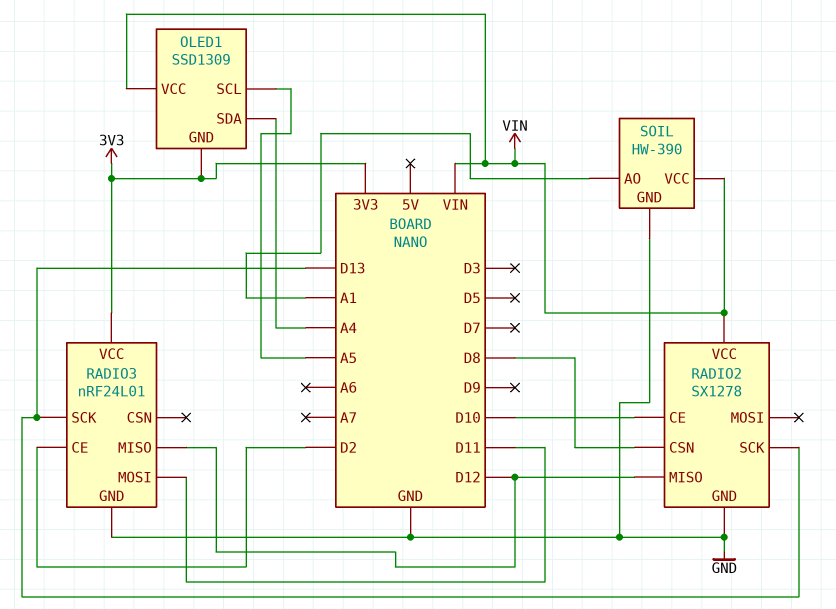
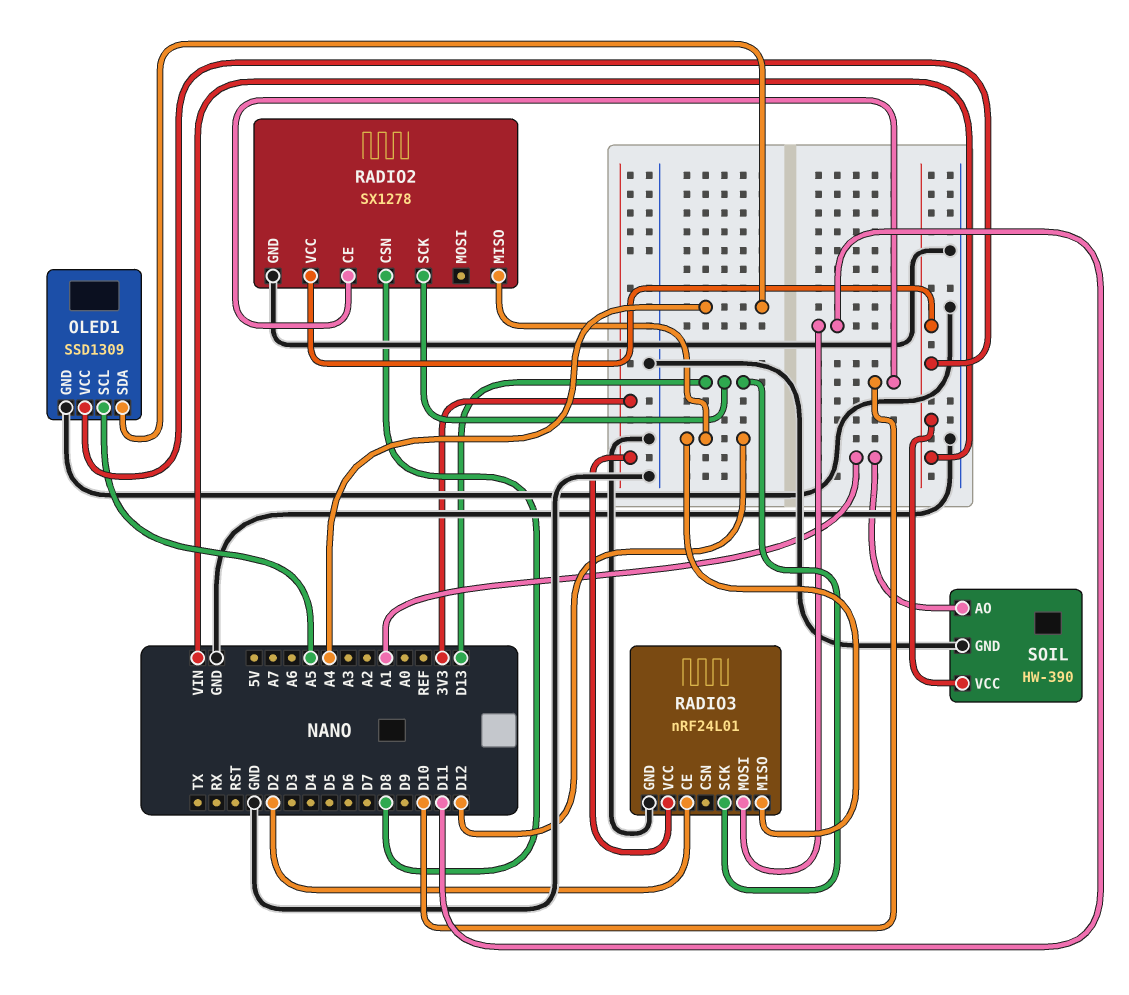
OLED1 pin GND: 3V3 -> GND

